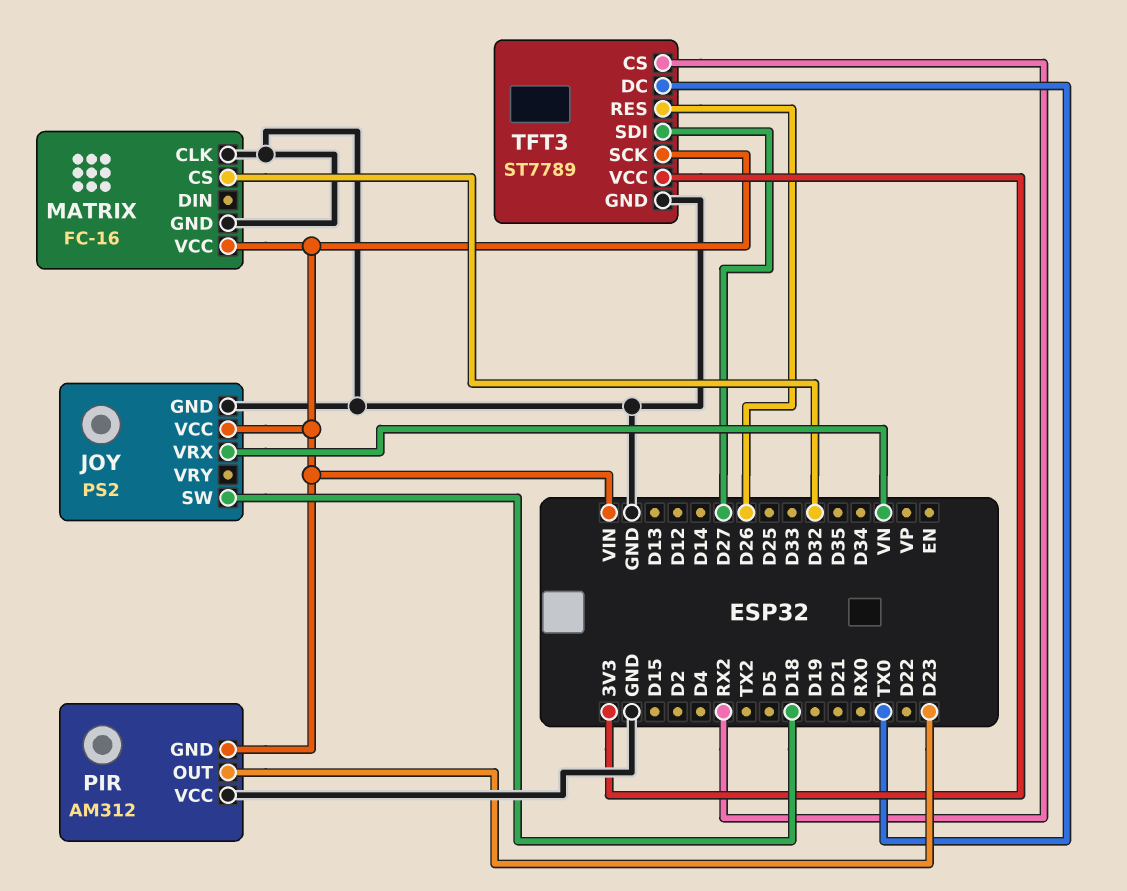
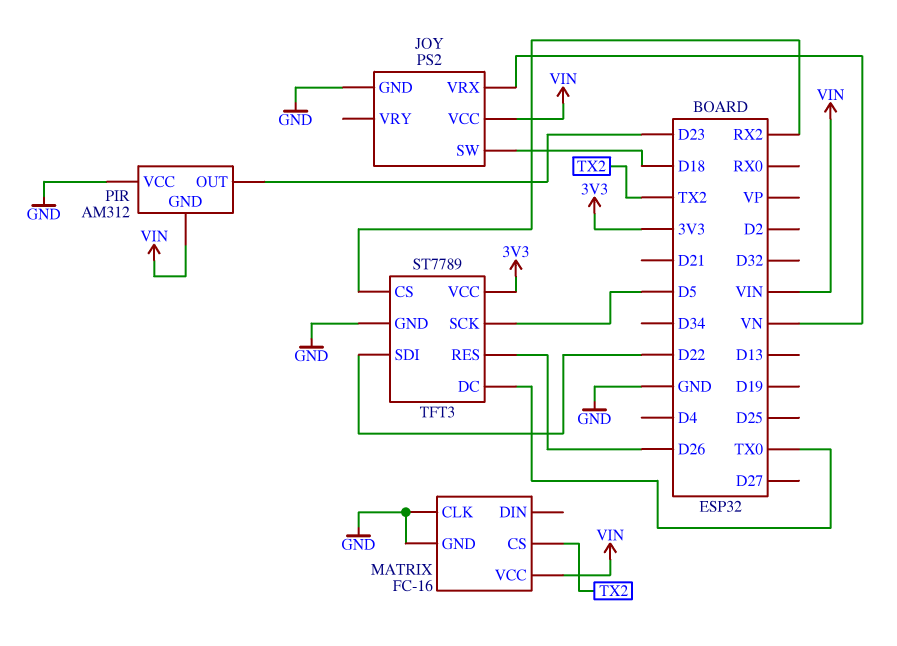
MATRIX pin CS: D32 -> TX2
TFT3 pin SCK: VIN -> D5
TFT3 pin SDI: D27 -> D22

